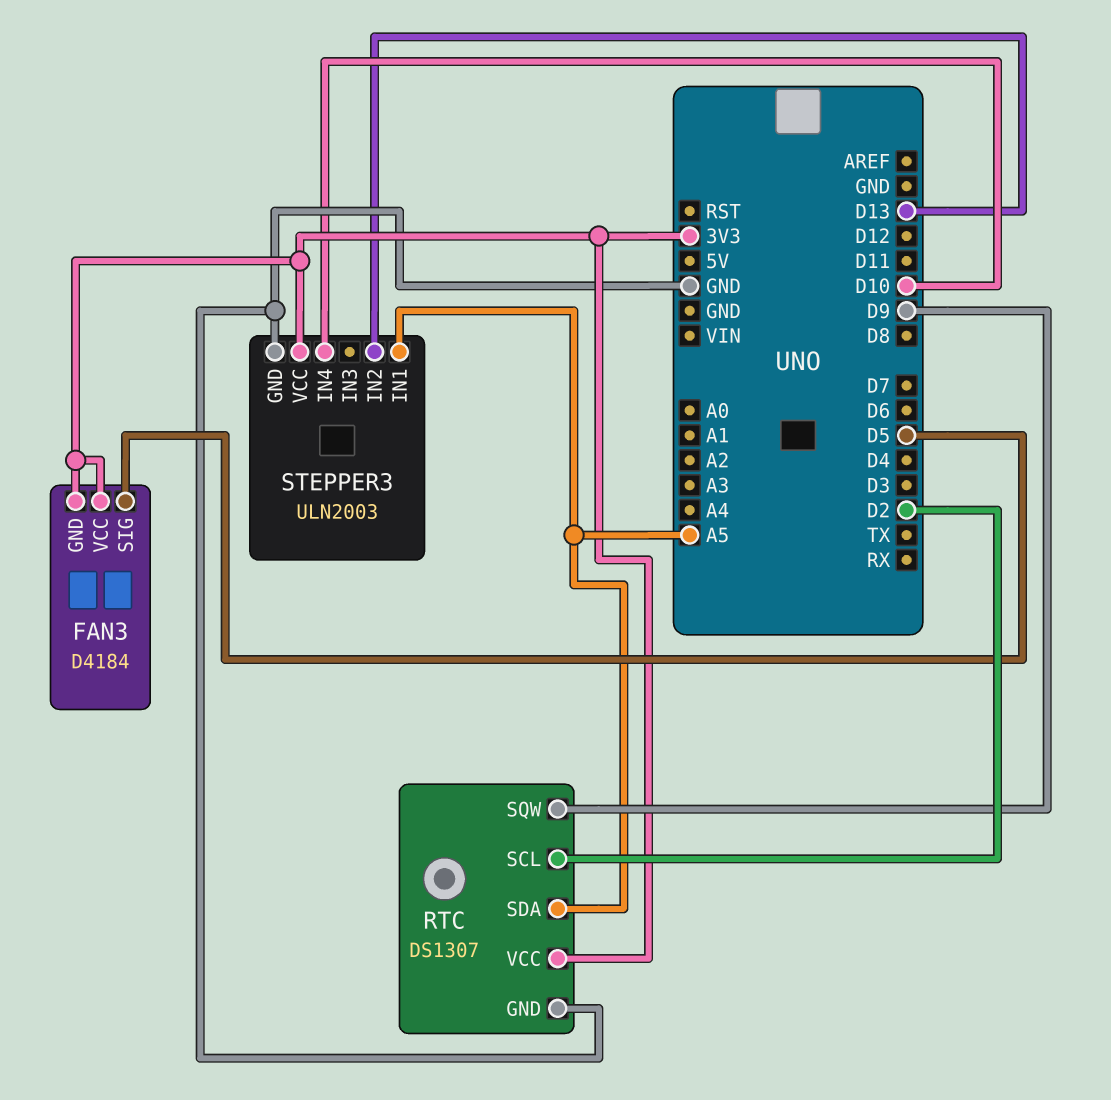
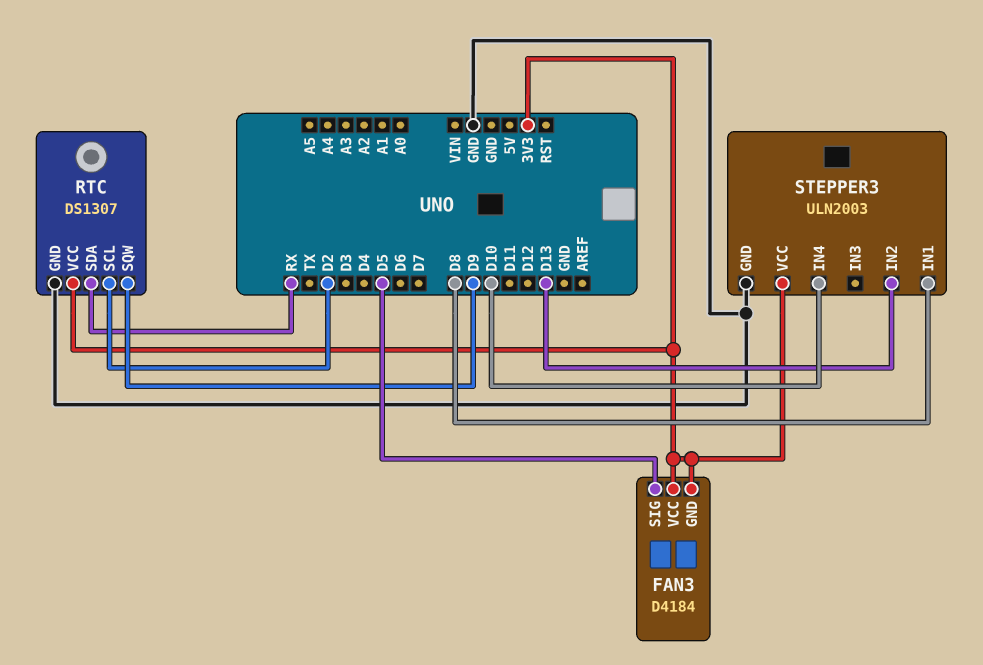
RTC pin SDA: A5 -> RX
STEPPER3 pin IN1: A5 -> D8

